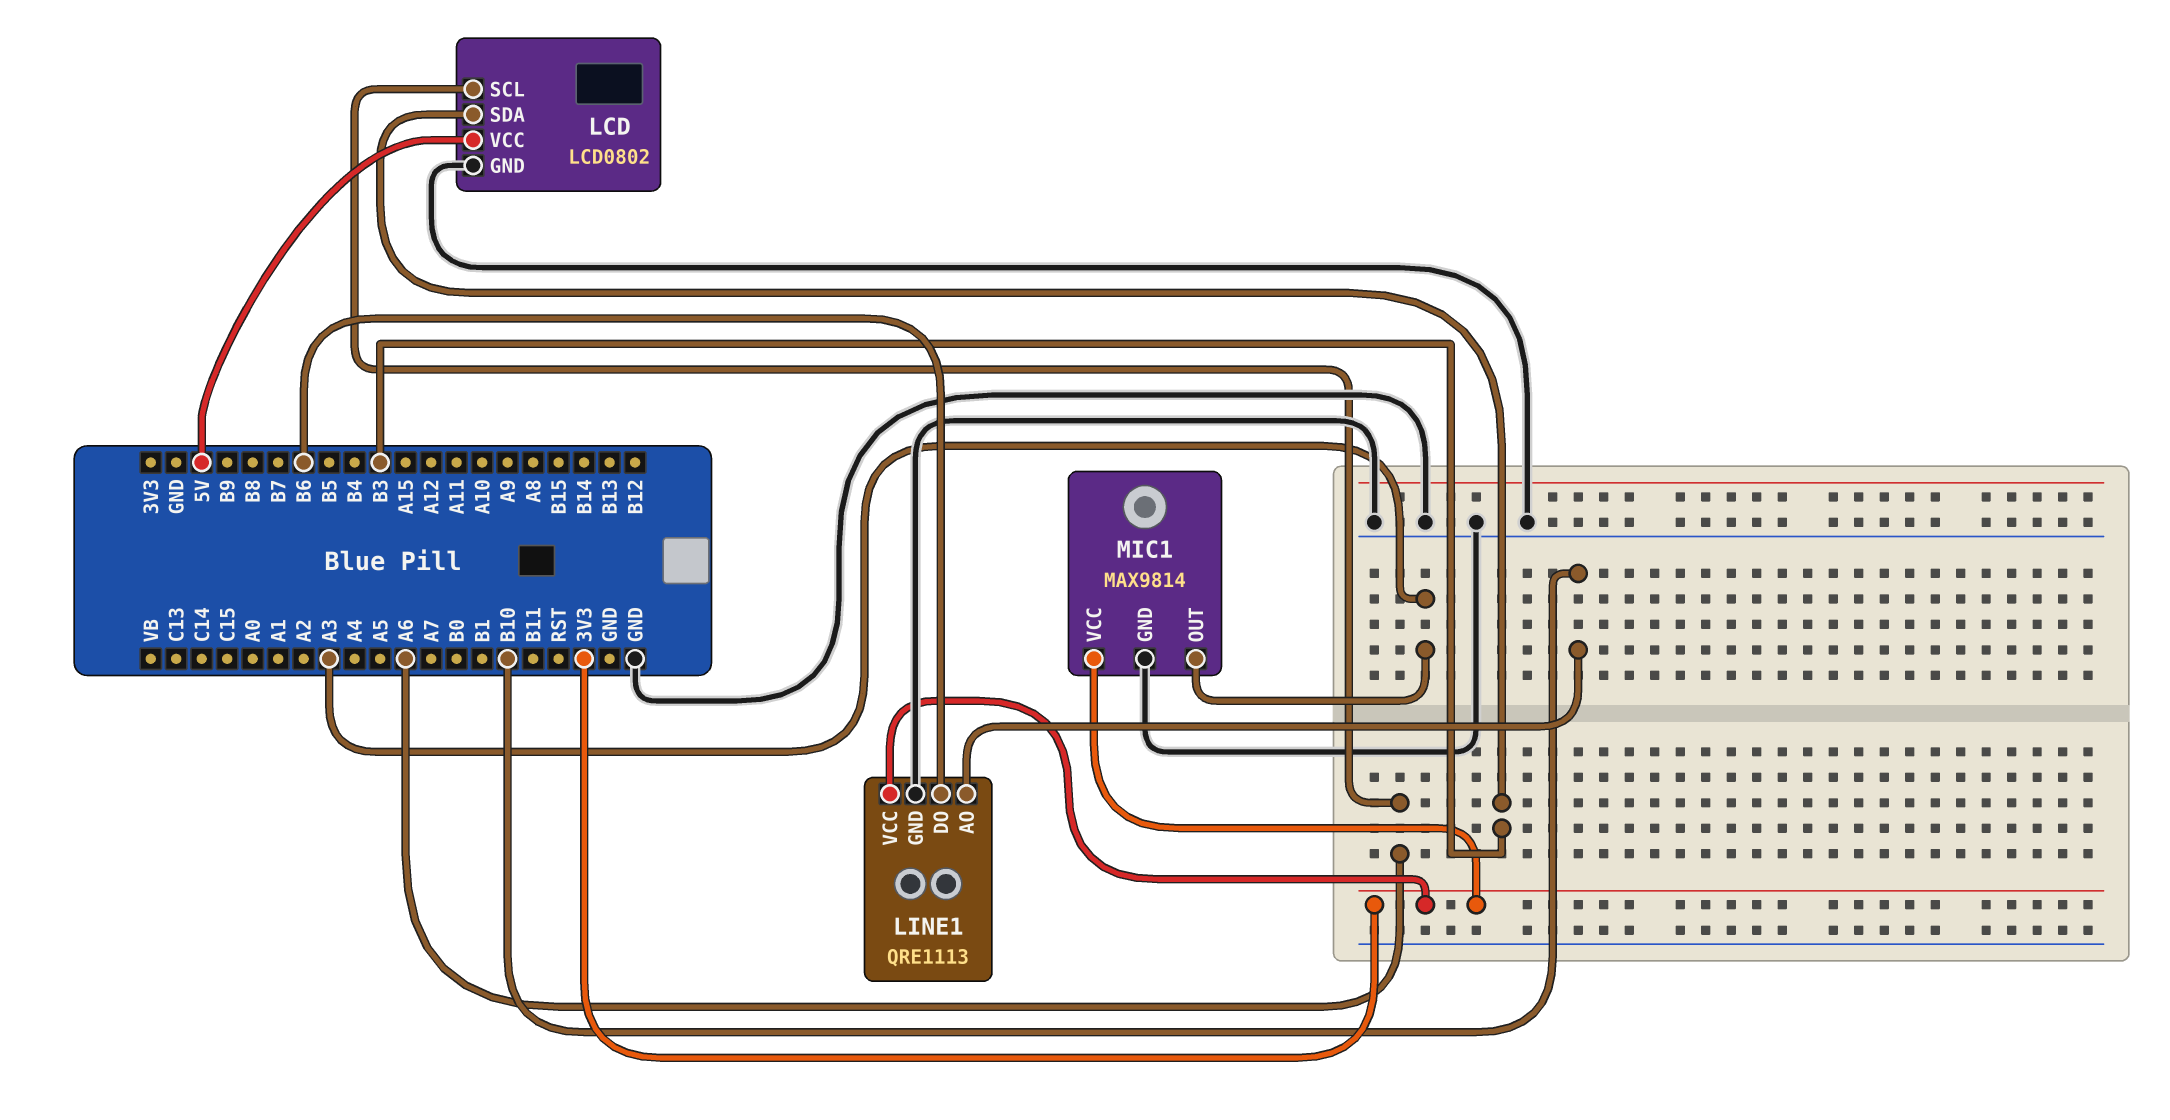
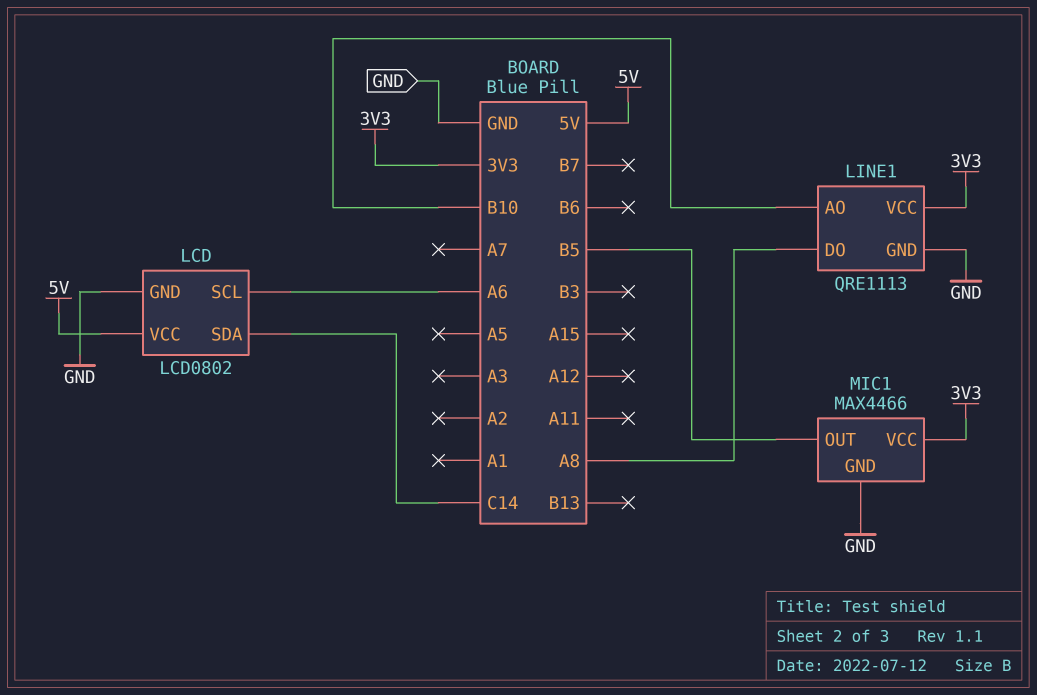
LCD pin SDA: B3 -> C14
LINE1 pin DO: B6 -> A8
MIC1: MAX9814 -> MAX4466
MIC1 pin OUT: A3 -> B5

